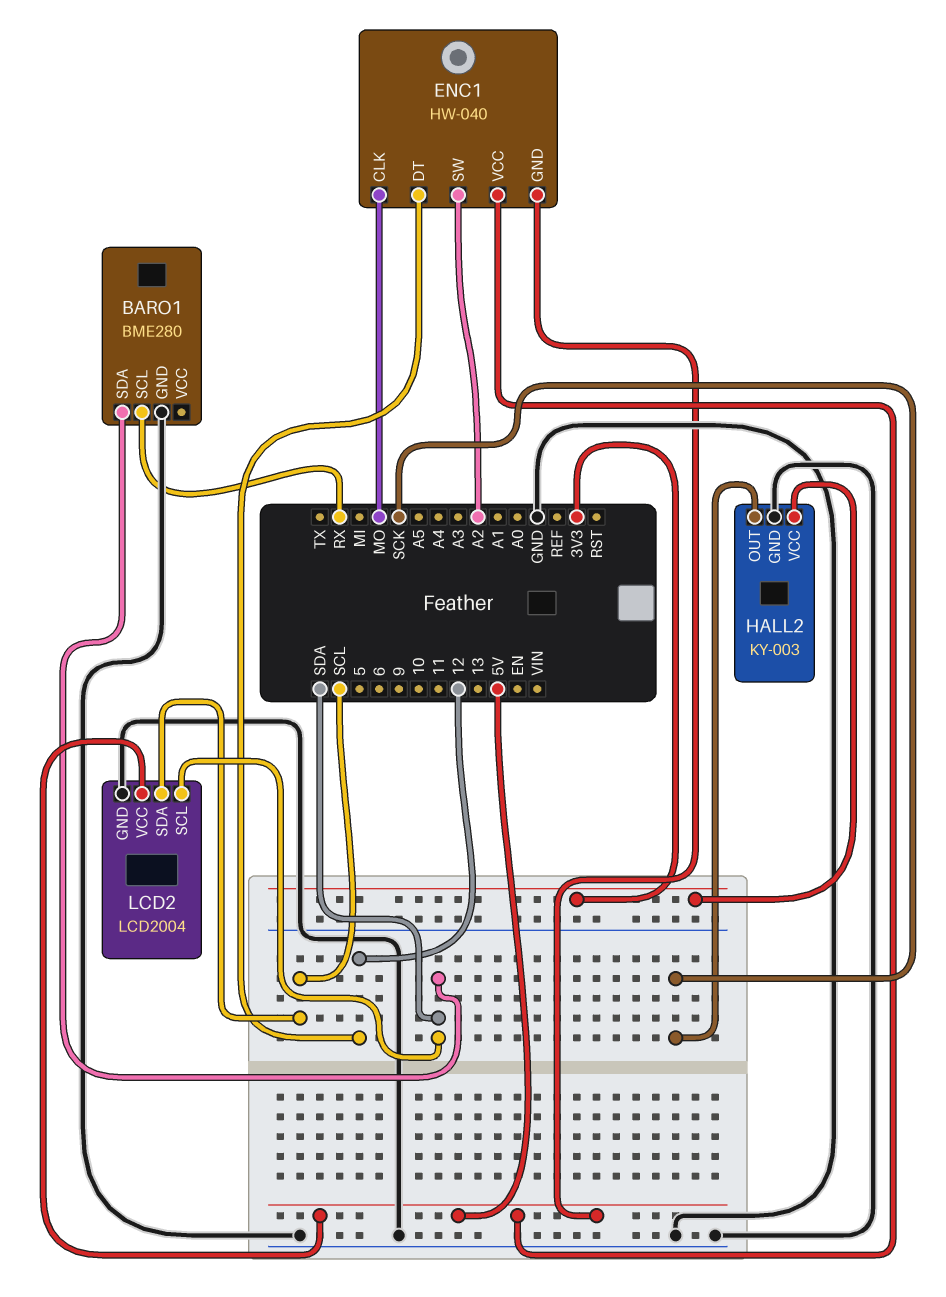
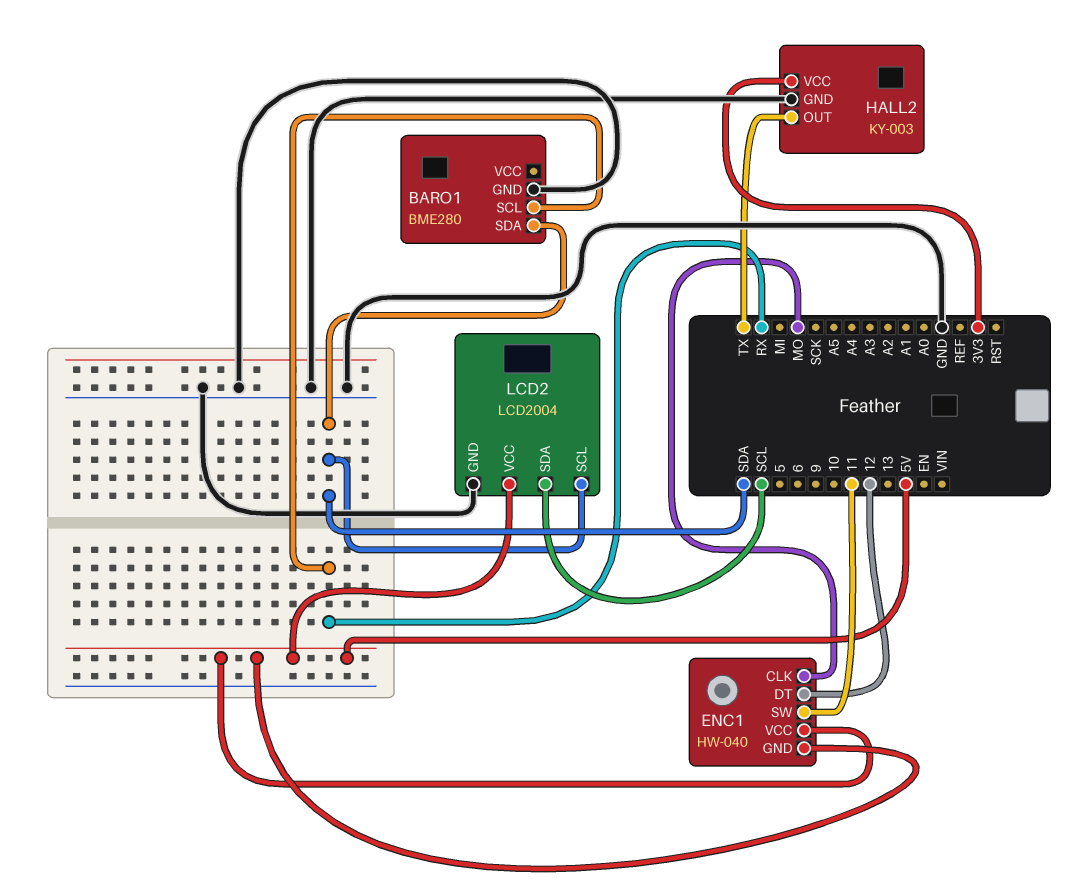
ENC1 pin SW: A2 -> 11
HALL2 pin OUT: SCK -> TX

